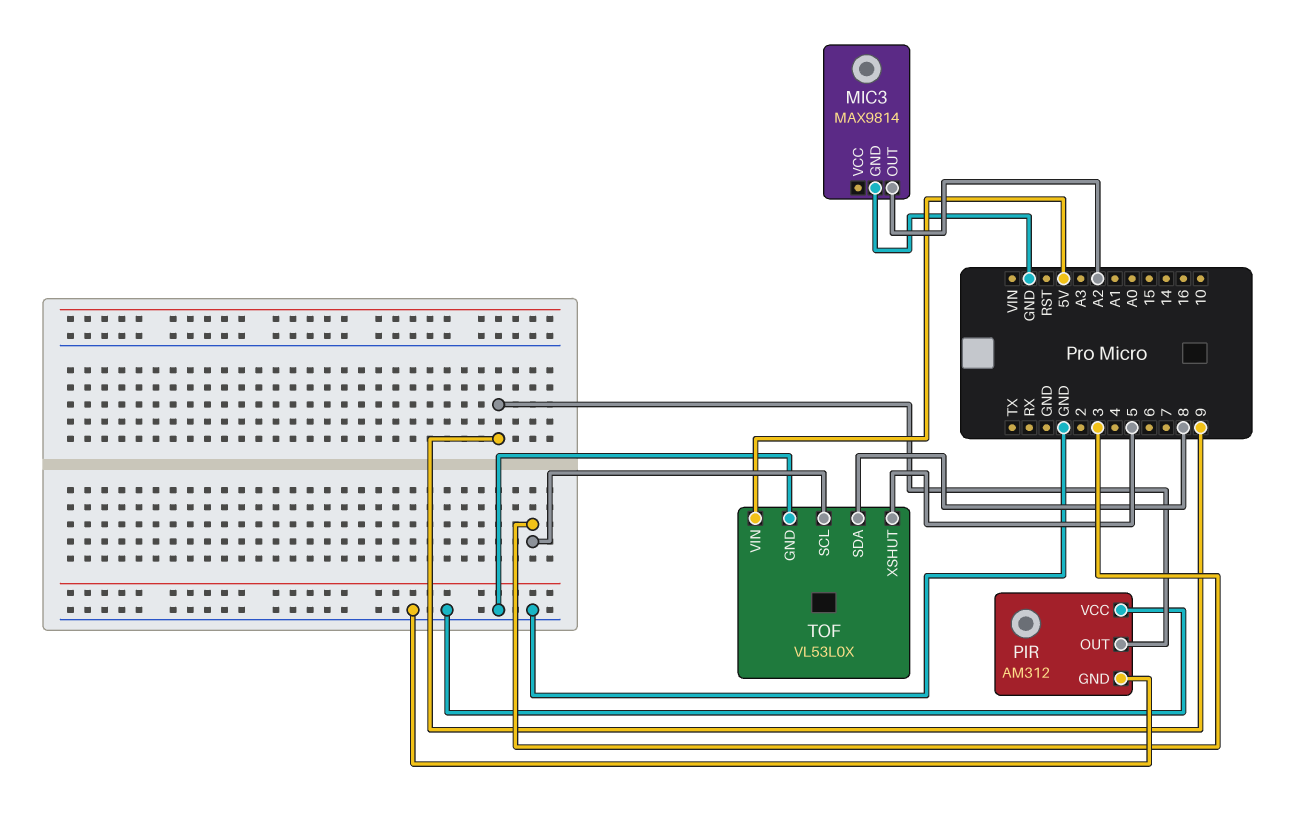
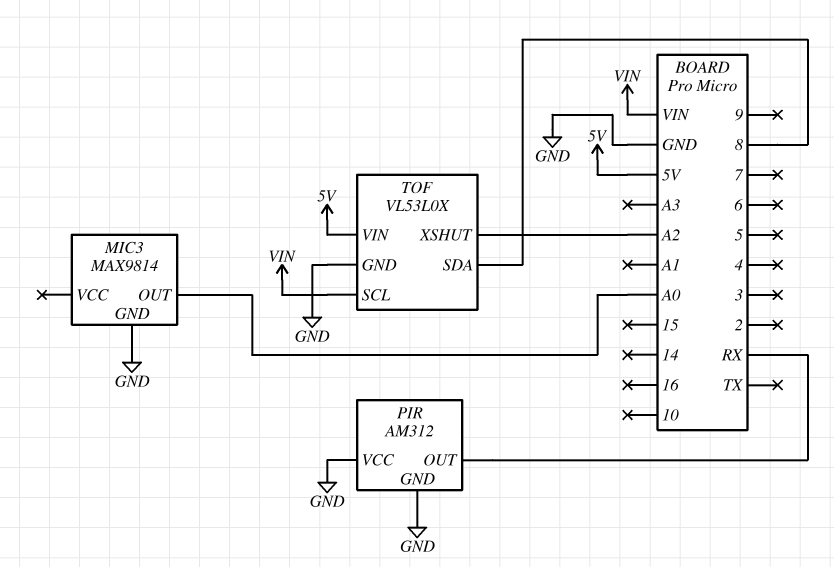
MIC3 pin OUT: A2 -> A0
PIR pin OUT: 9 -> RX
TOF pin SCL: 3 -> VIN
TOF pin XSHUT: 5 -> A2

